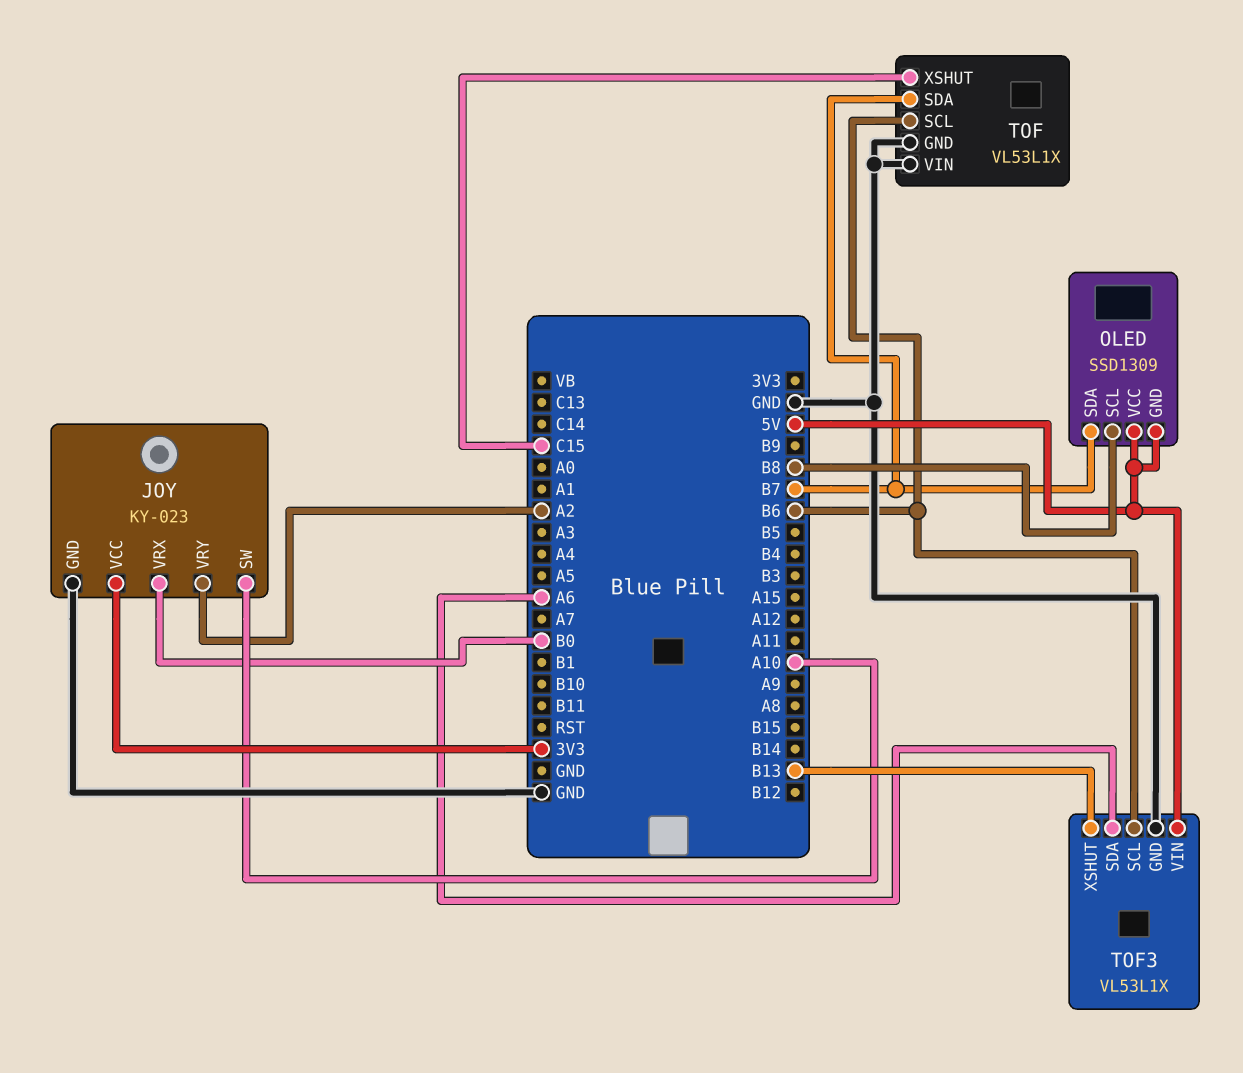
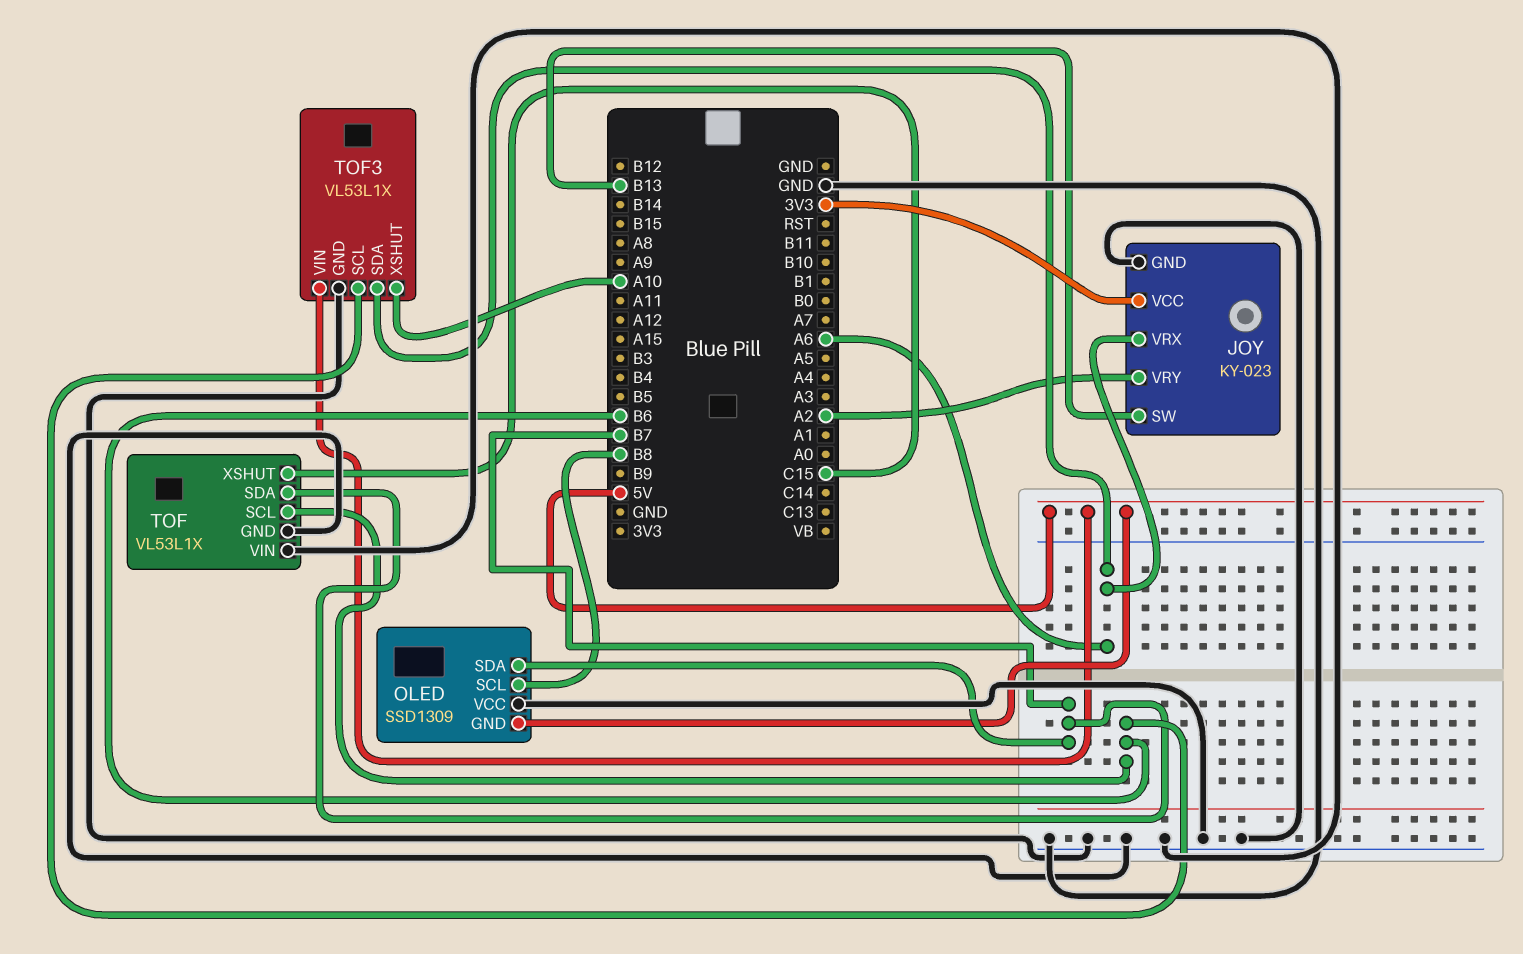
JOY pin SW: A10 -> B13
JOY pin VRX: B0 -> A6
OLED pin VCC: 5V -> GND
TOF3 pin XSHUT: B13 -> A10

